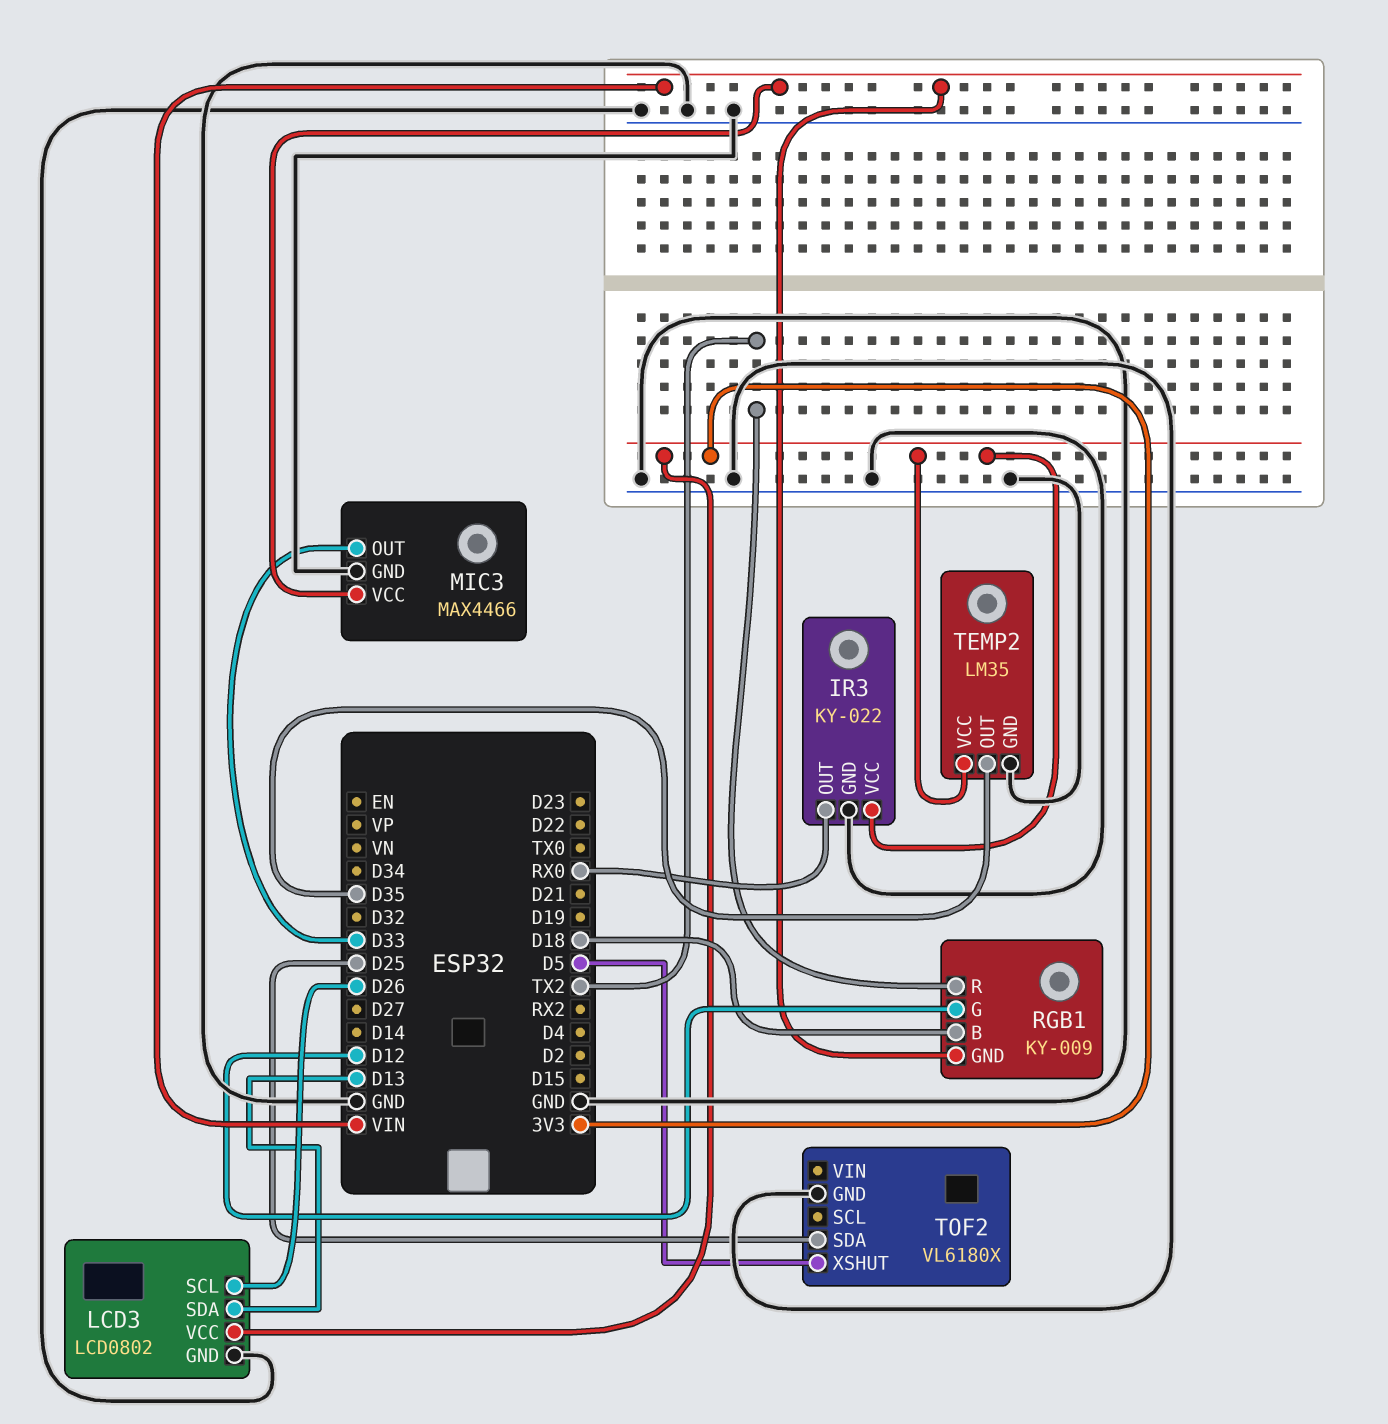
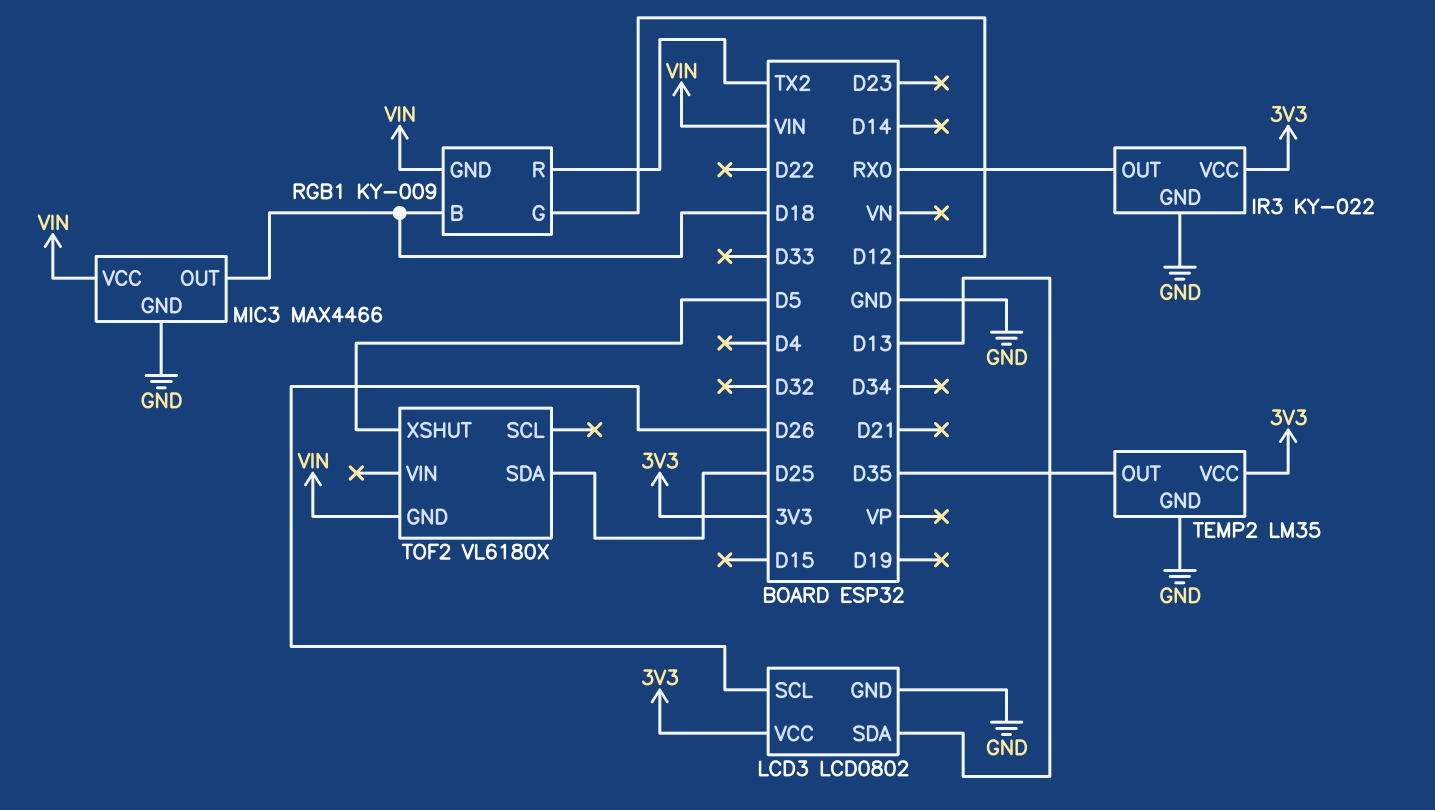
MIC3 pin OUT: D33 -> D18
TOF2 pin GND: GND -> VIN

